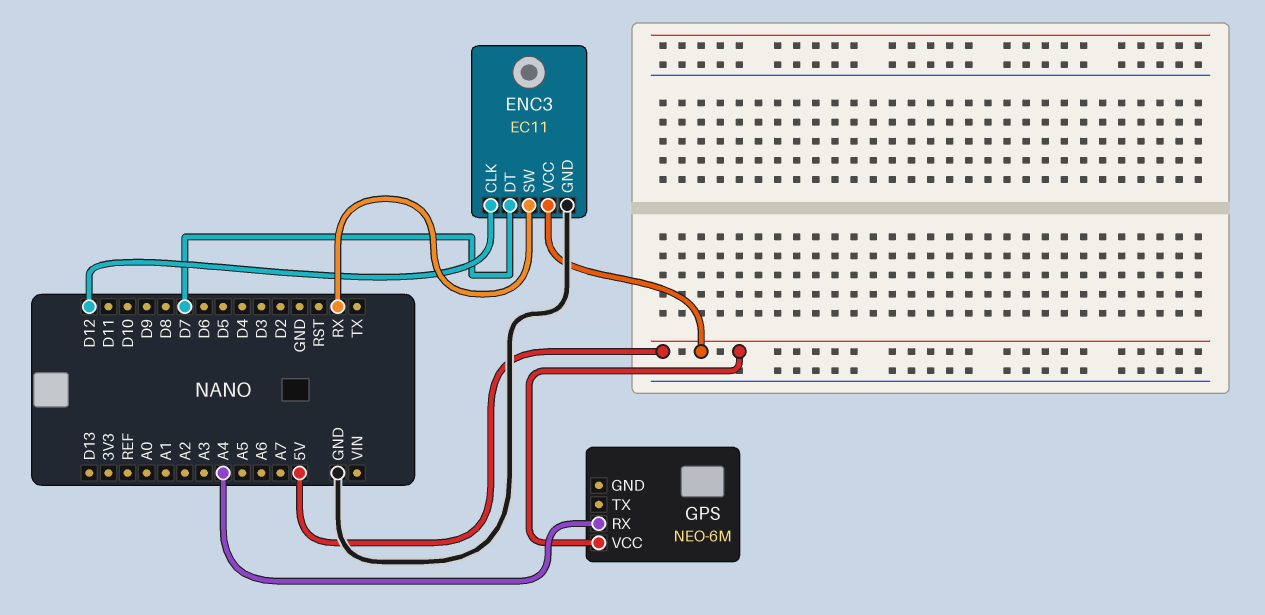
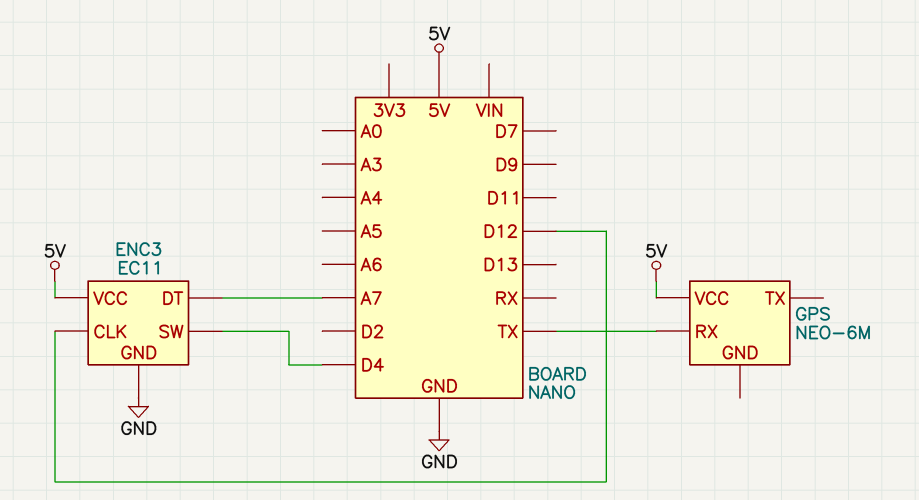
ENC3 pin DT: D7 -> A7
ENC3 pin SW: RX -> D4
GPS pin RX: A4 -> TX

